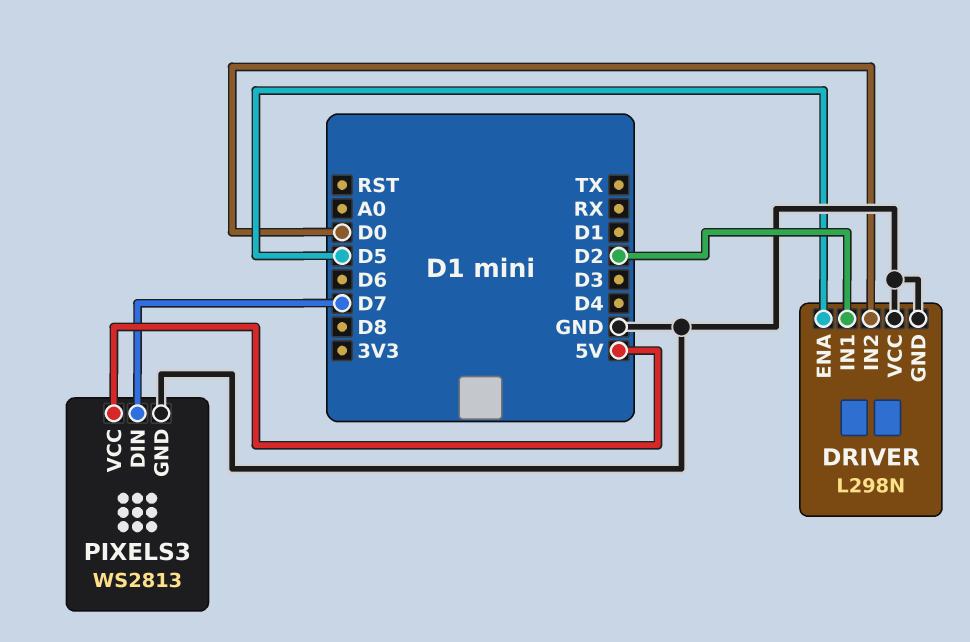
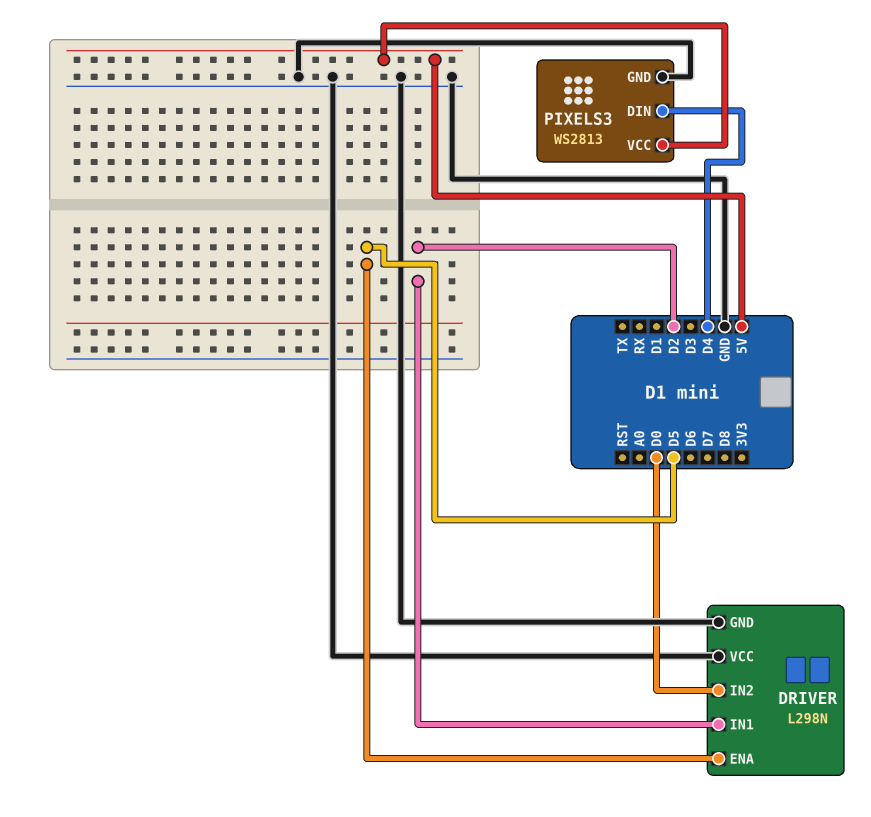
PIXELS3 pin DIN: D7 -> D4

